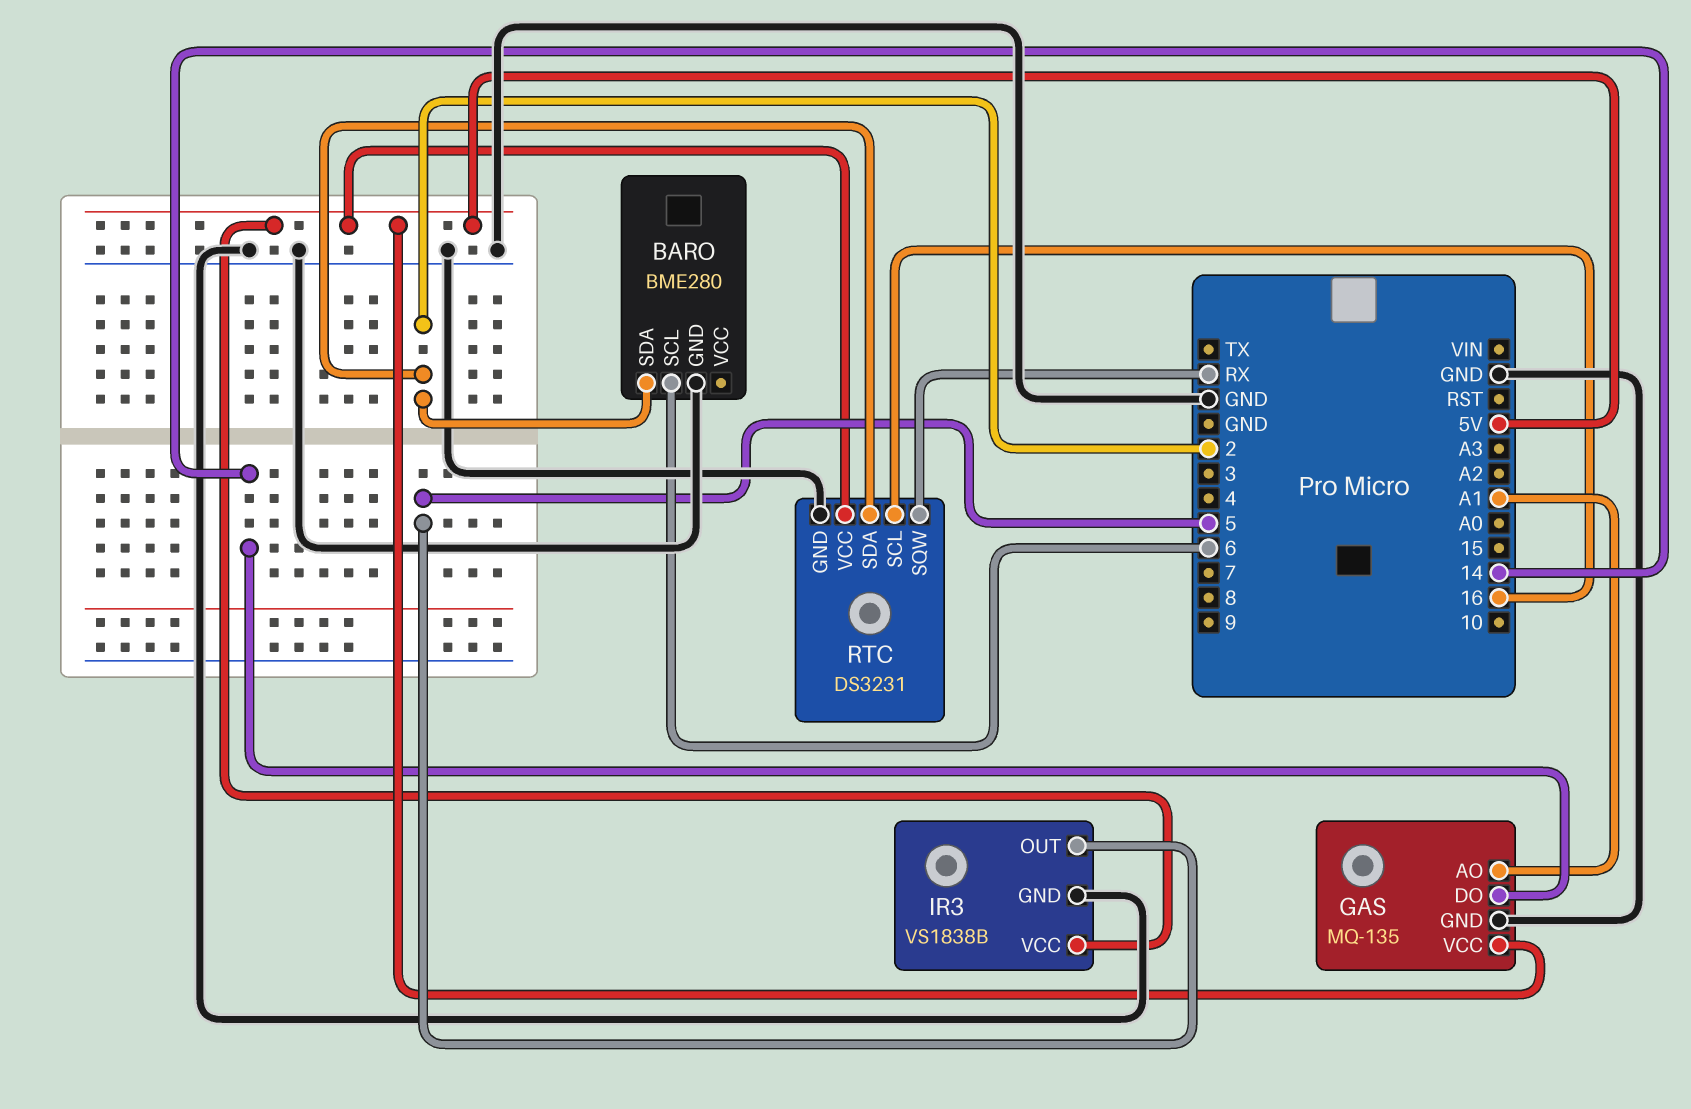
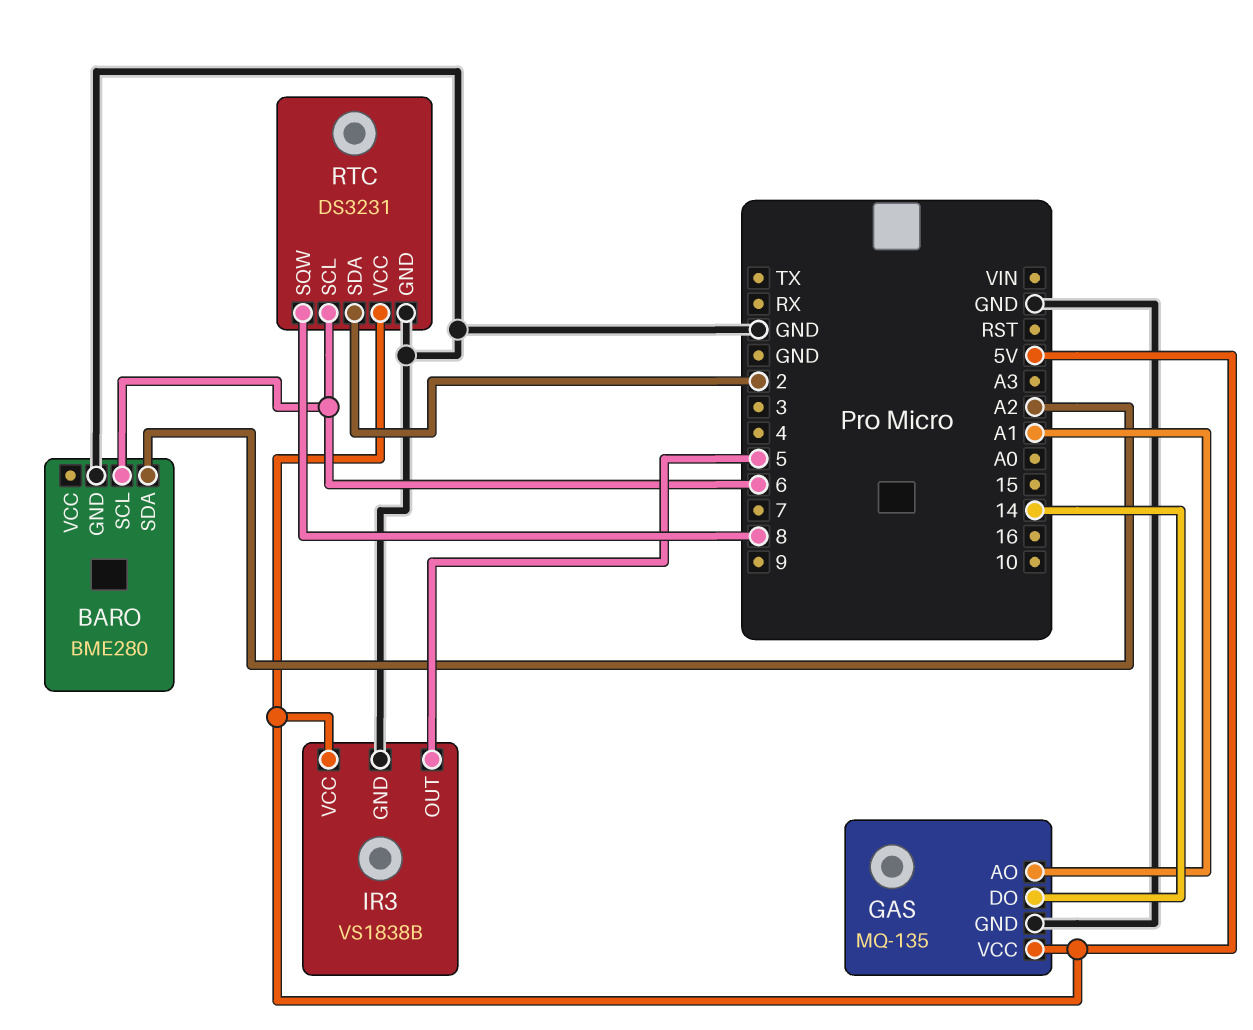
BARO pin SDA: 2 -> A2
RTC pin SCL: 16 -> 6
RTC pin SQW: RX -> 8

